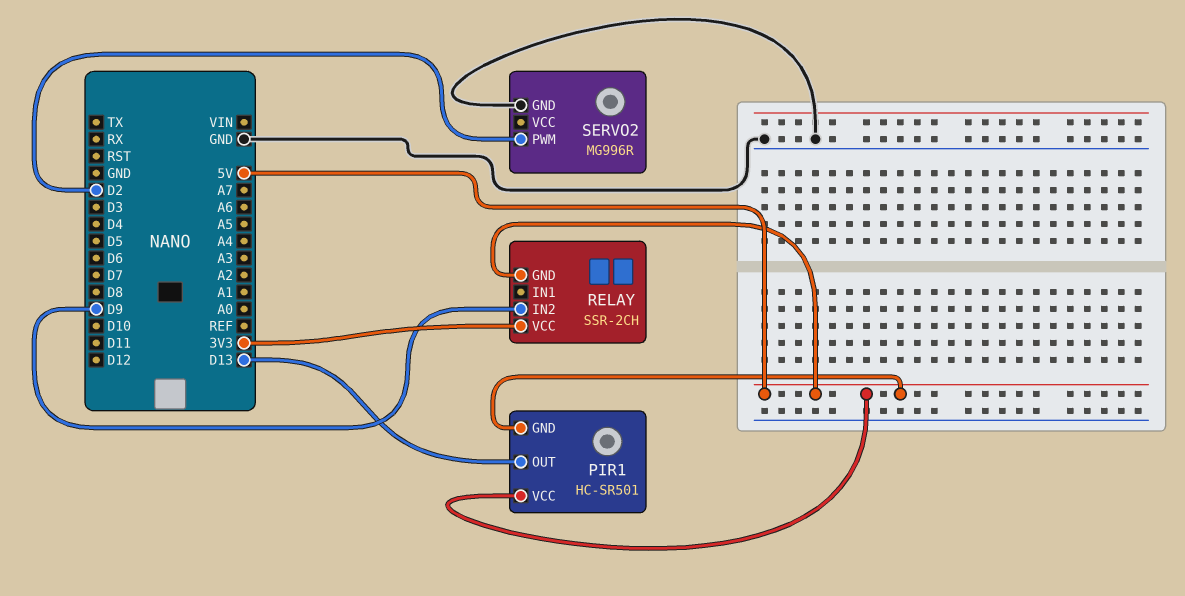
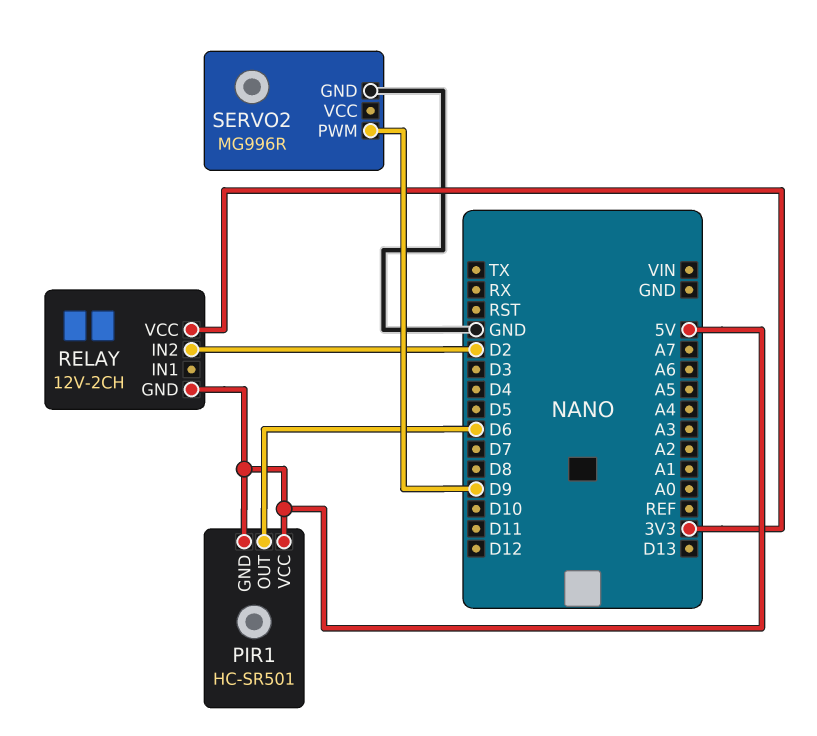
PIR1 pin OUT: D13 -> D6
RELAY: SSR-2CH -> 12V-2CH
RELAY pin IN2: D9 -> D2
SERVO2 pin PWM: D2 -> D9

